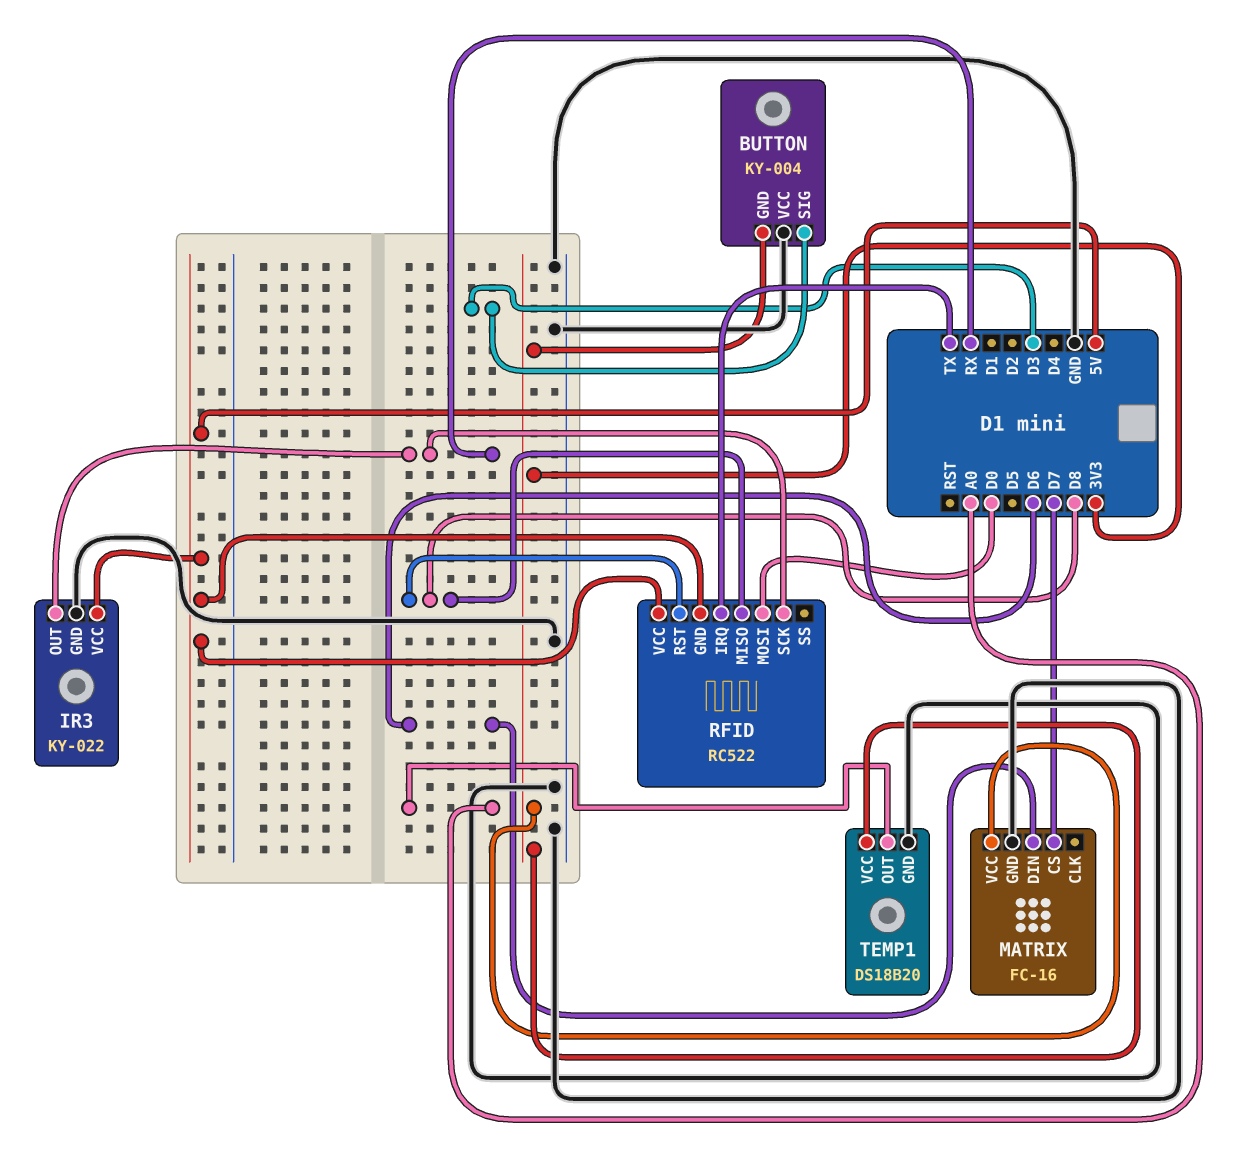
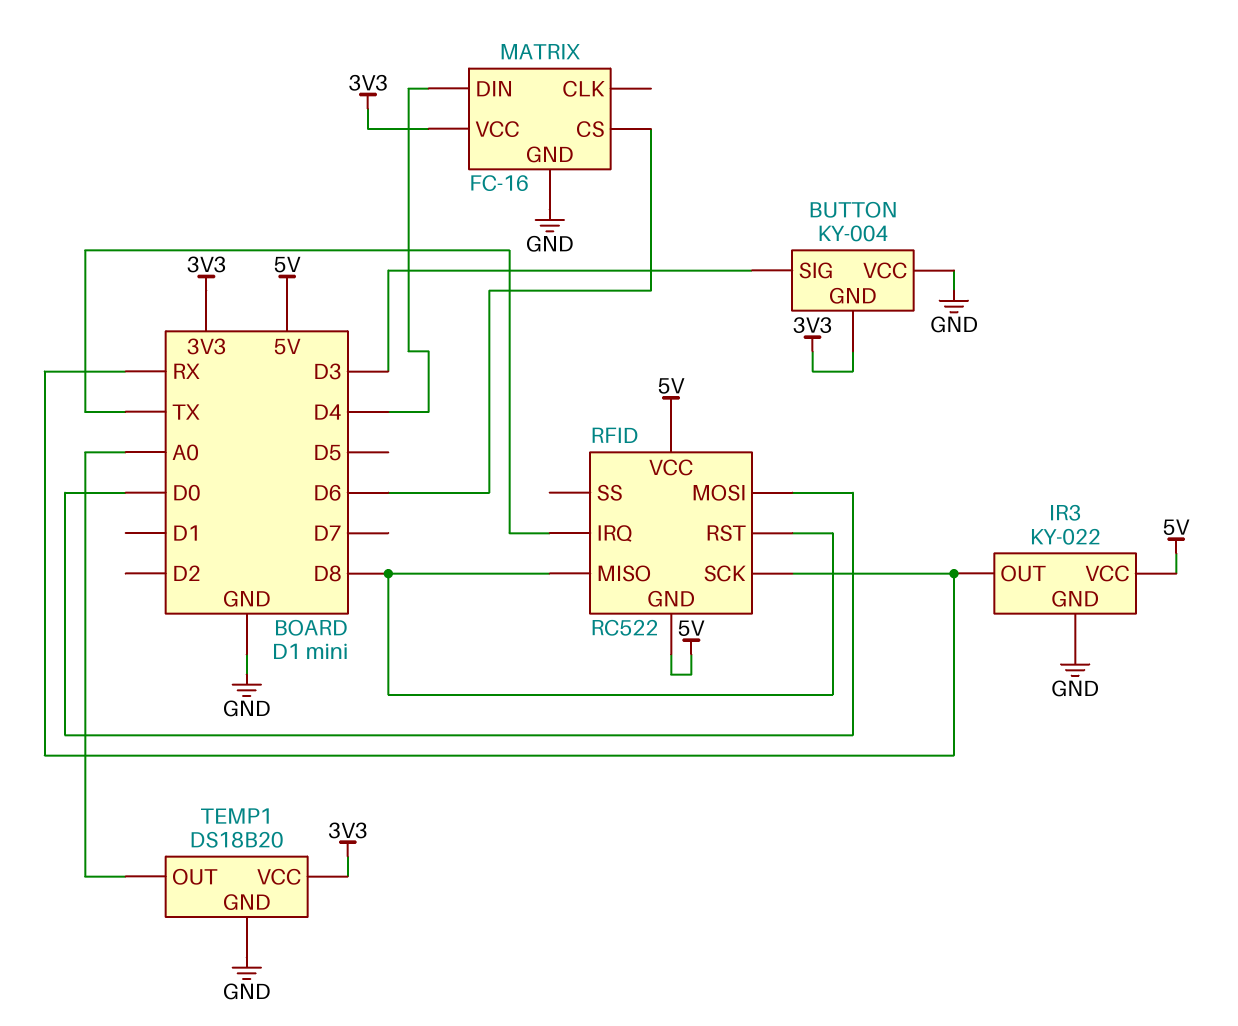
MATRIX pin CS: D7 -> D6
MATRIX pin DIN: D6 -> D4

